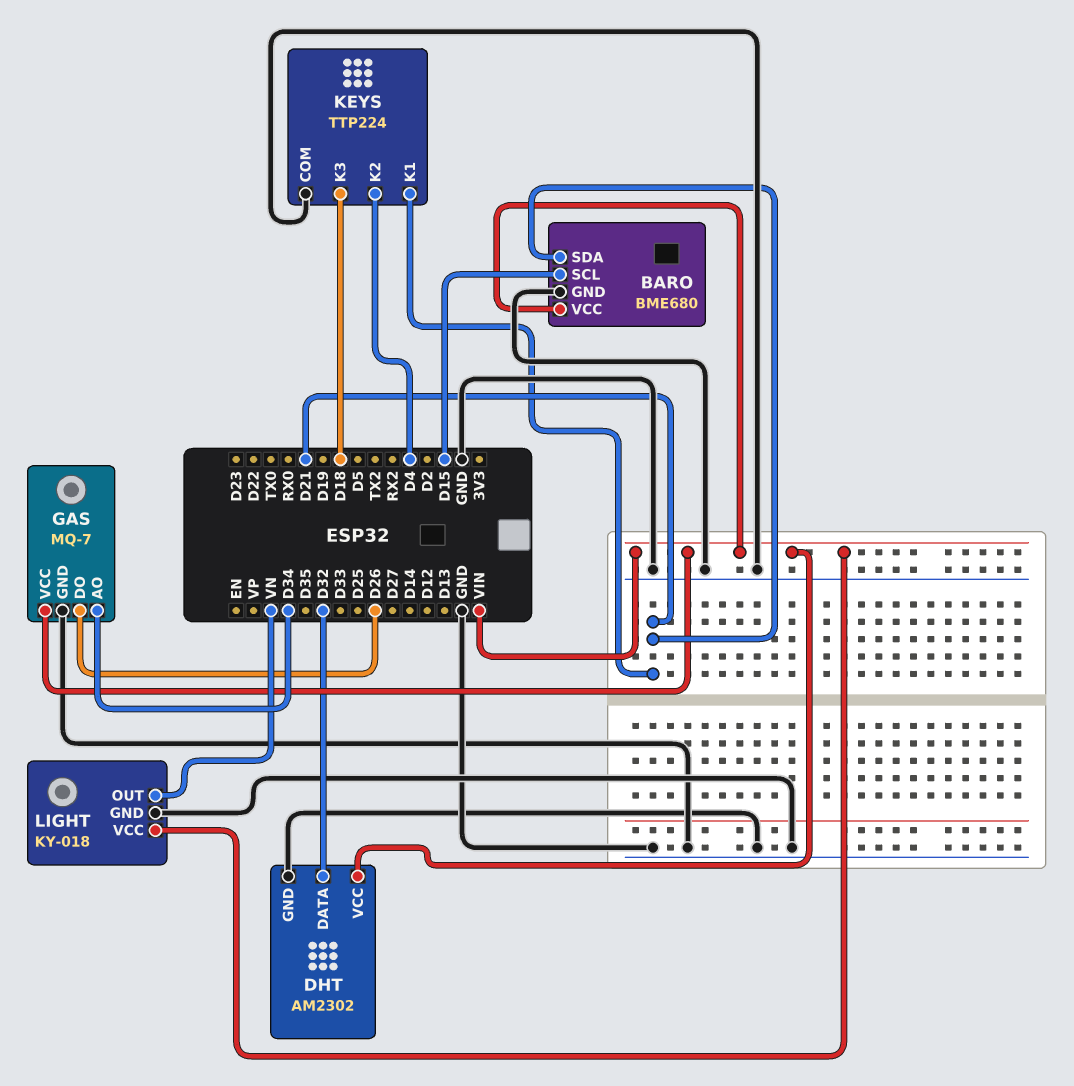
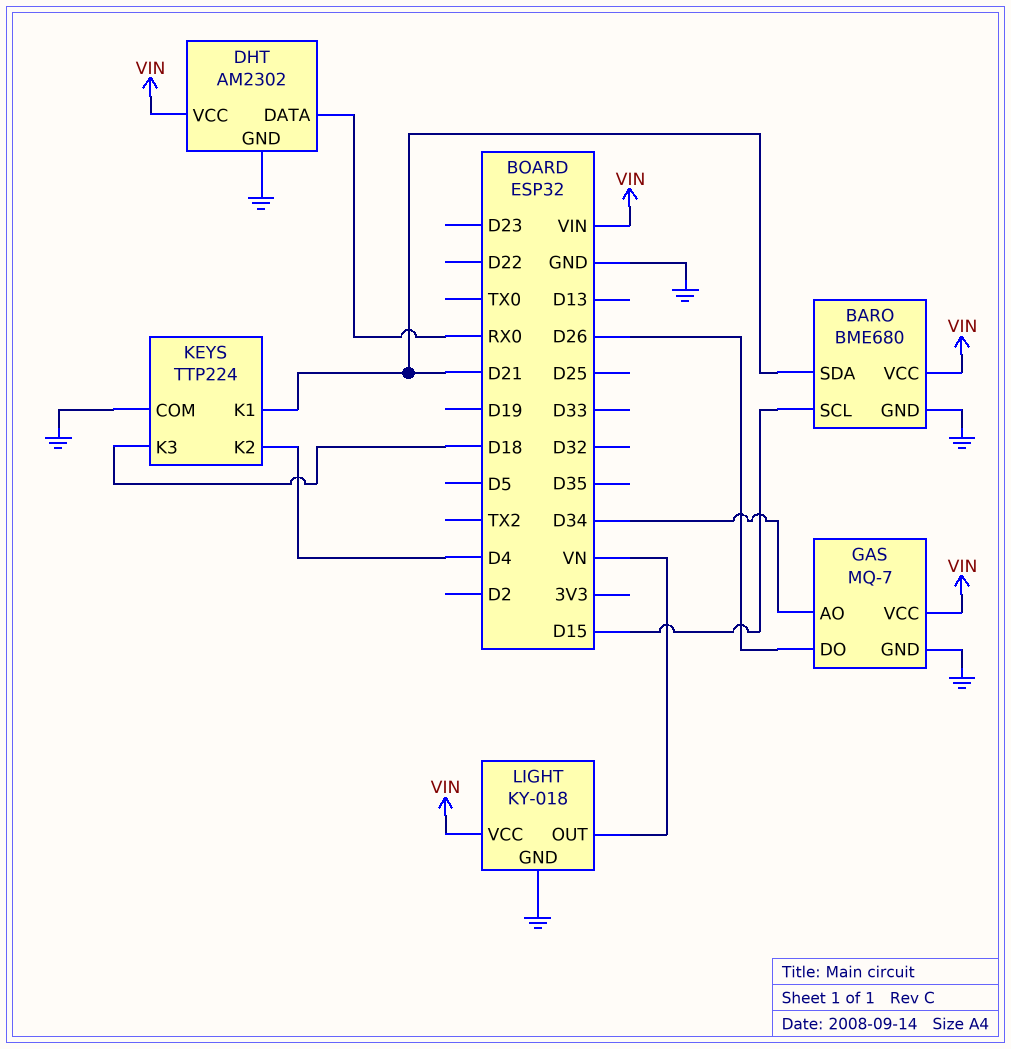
DHT pin DATA: D32 -> RX0

